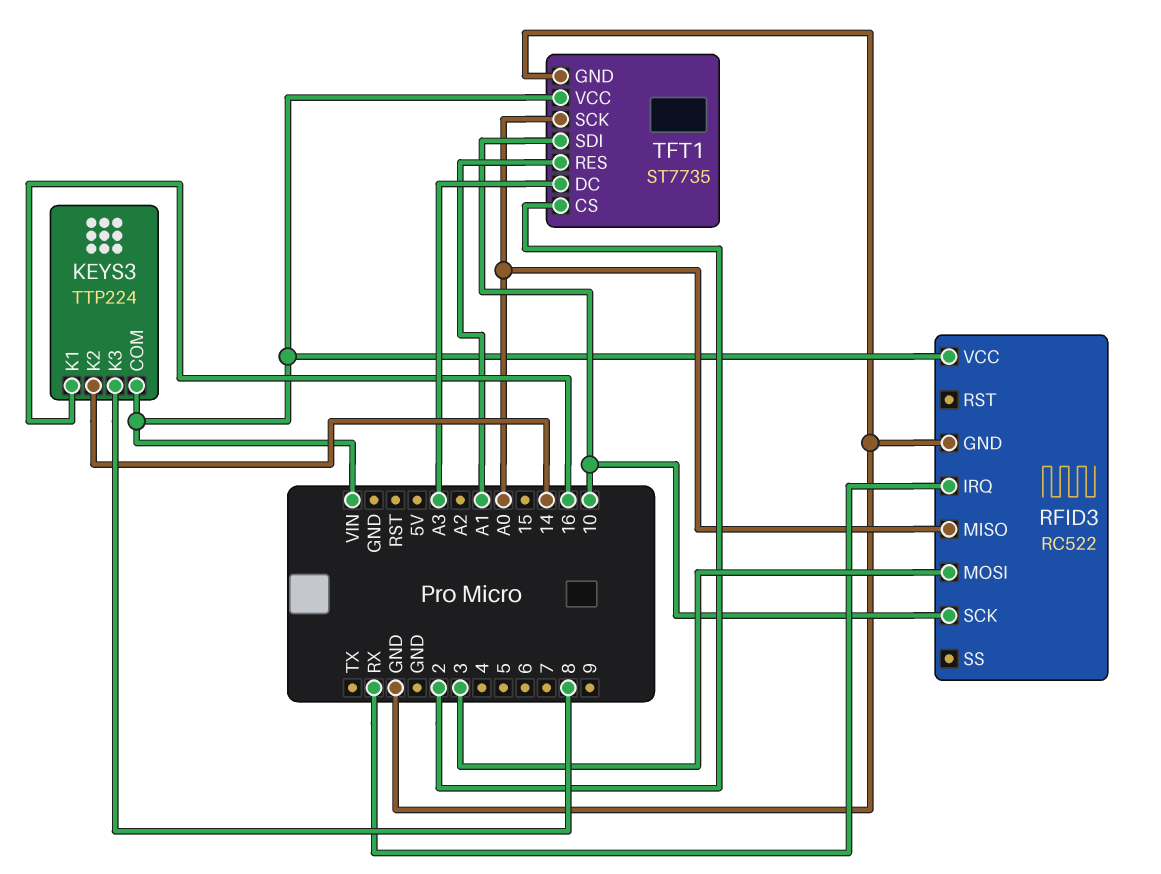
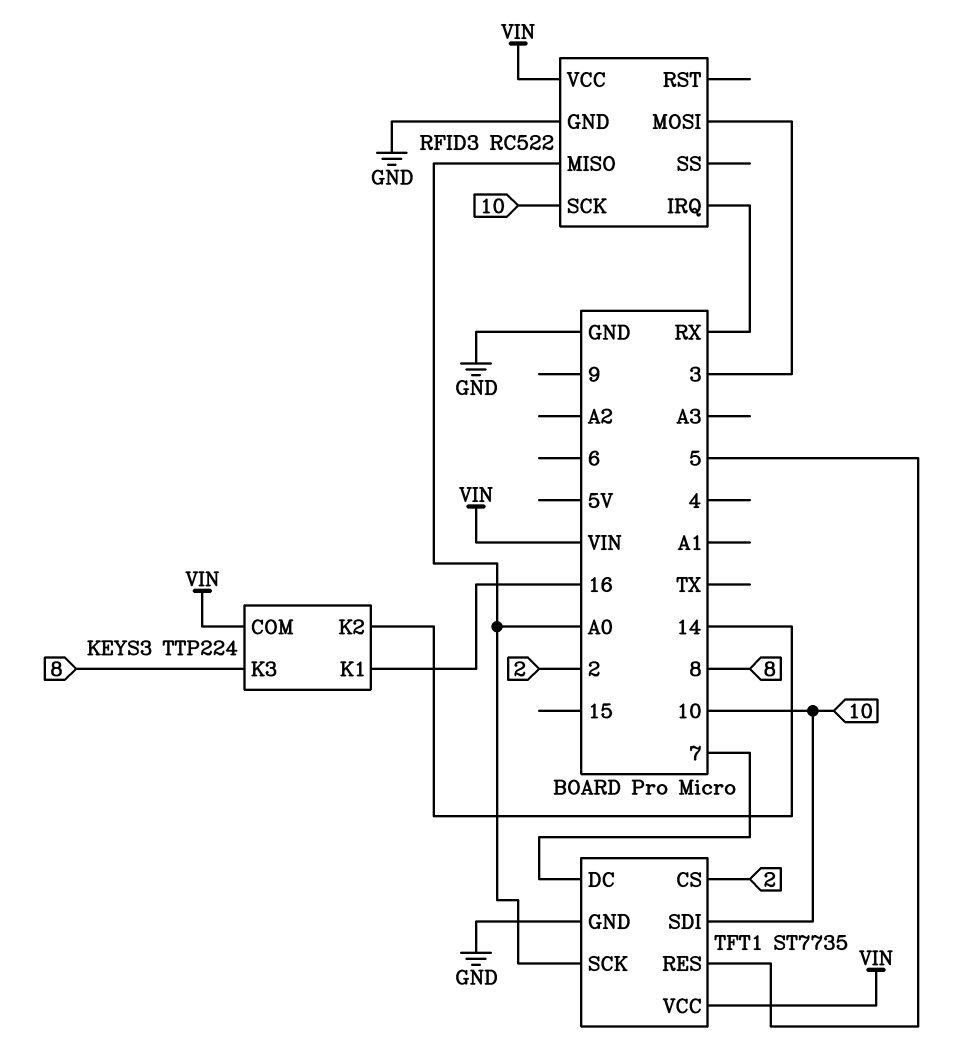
TFT1 pin DC: A3 -> 7
TFT1 pin RES: A1 -> 5

